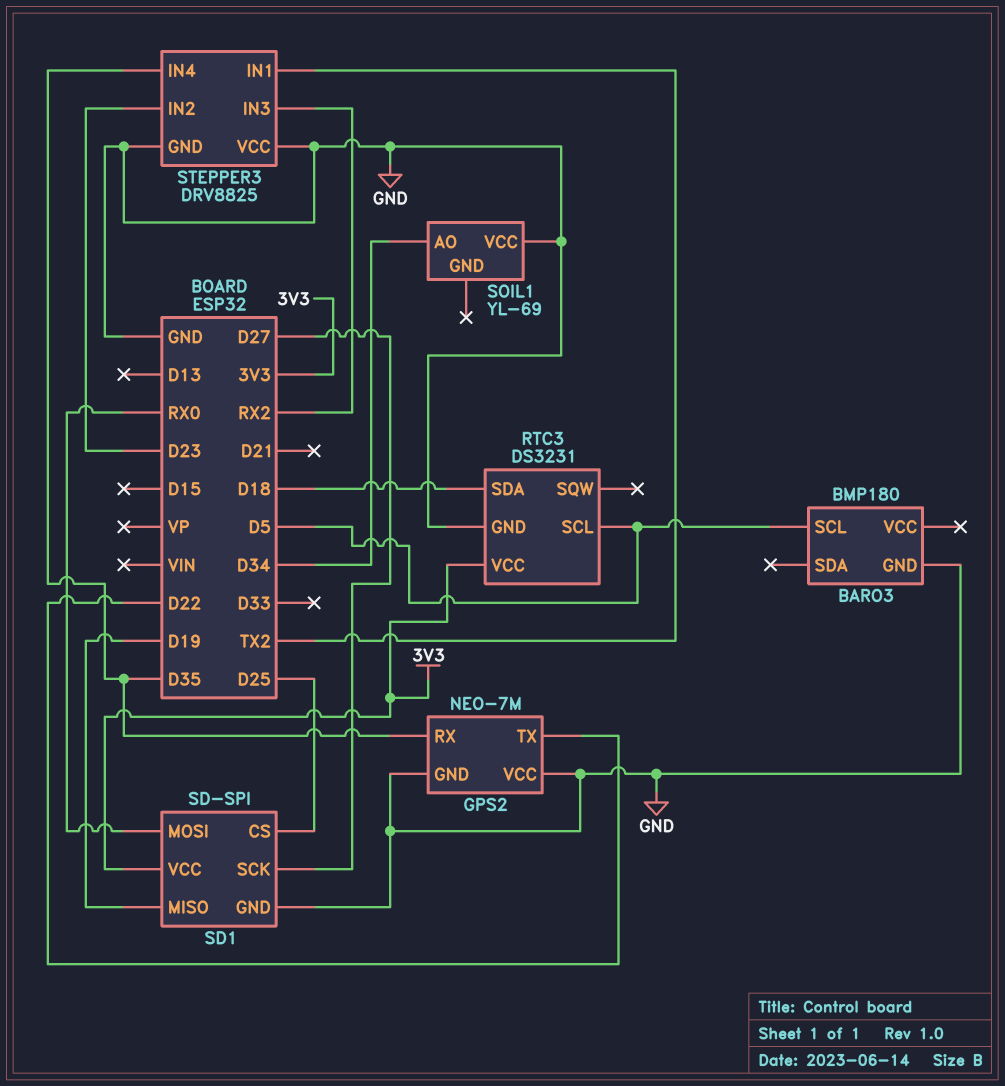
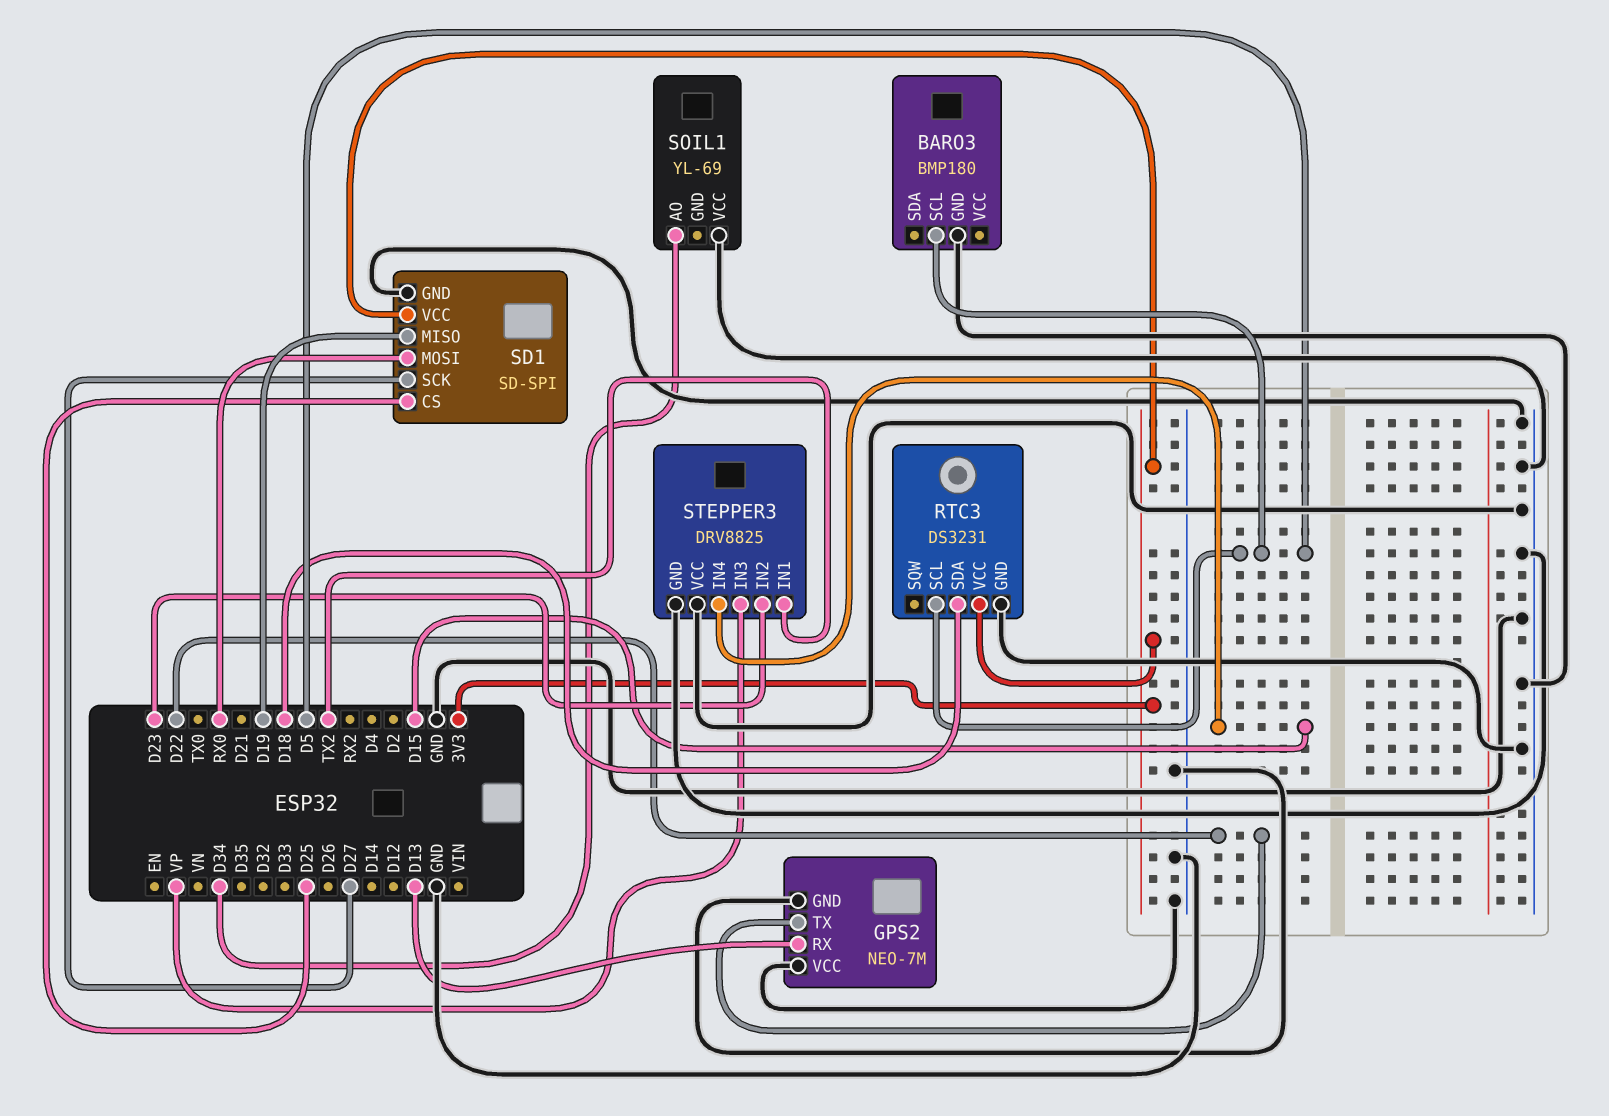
GPS2 pin RX: D35 -> D13
STEPPER3 pin IN3: RX2 -> VP
STEPPER3 pin IN4: D35 -> D15

